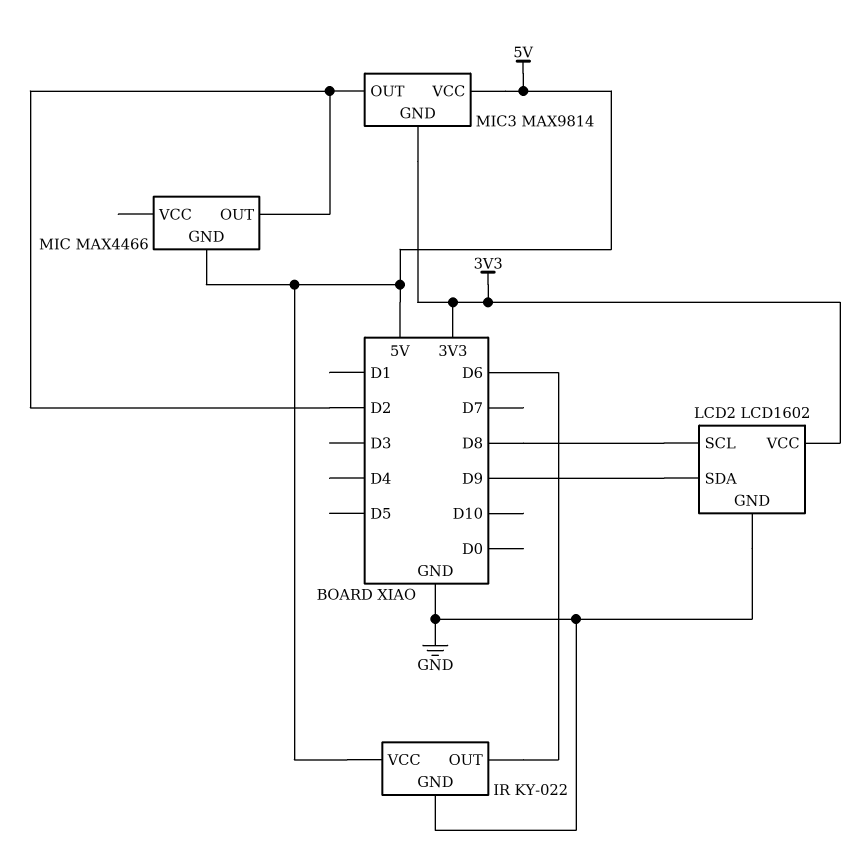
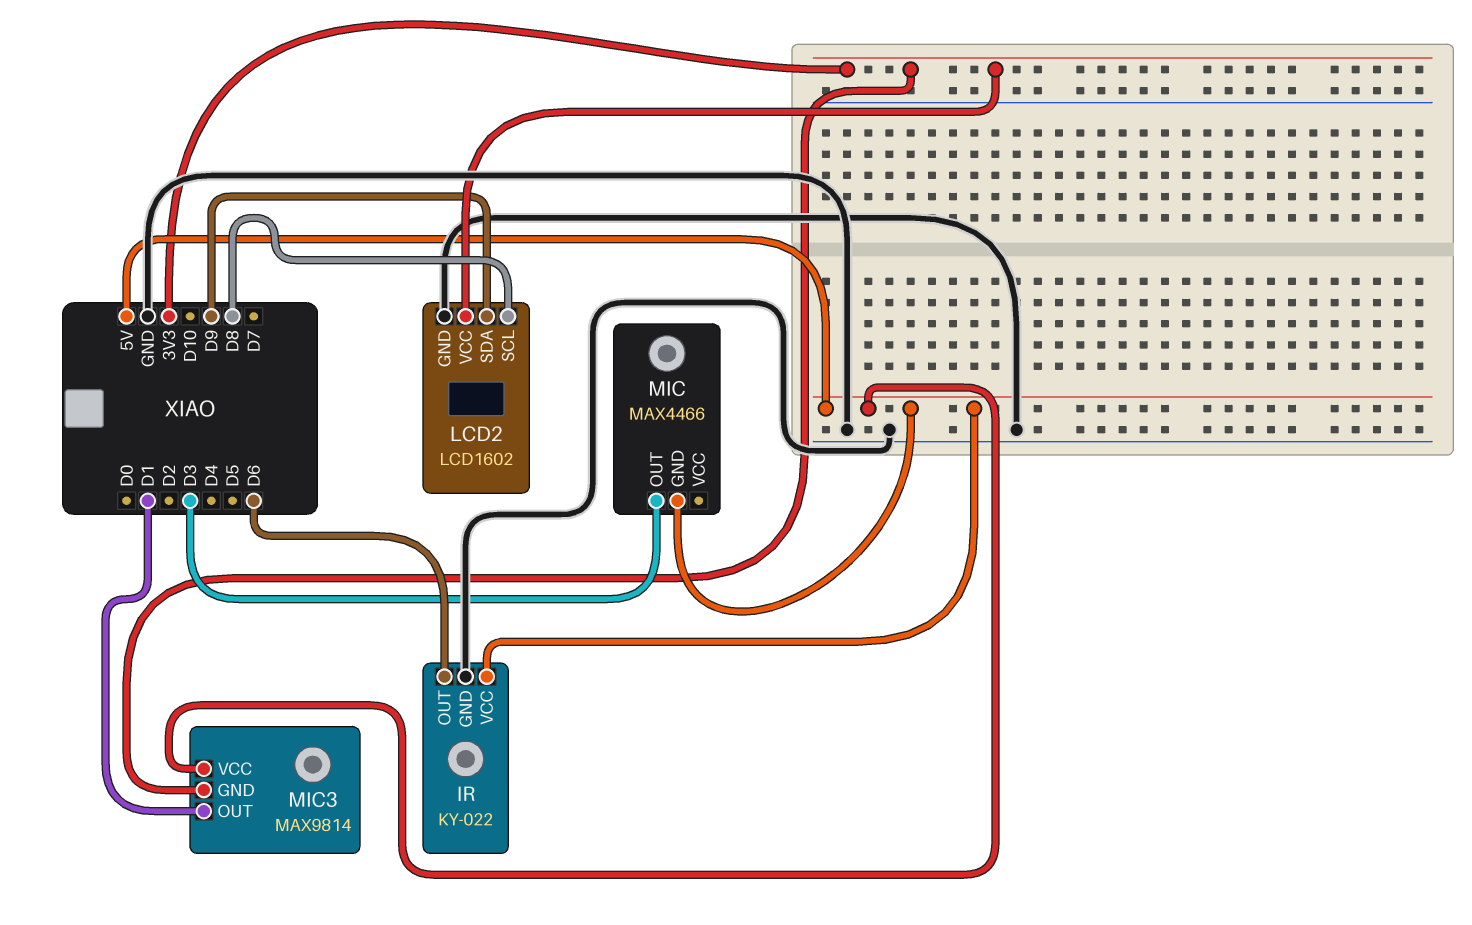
MIC pin OUT: D2 -> D3
MIC3 pin OUT: D2 -> D1

